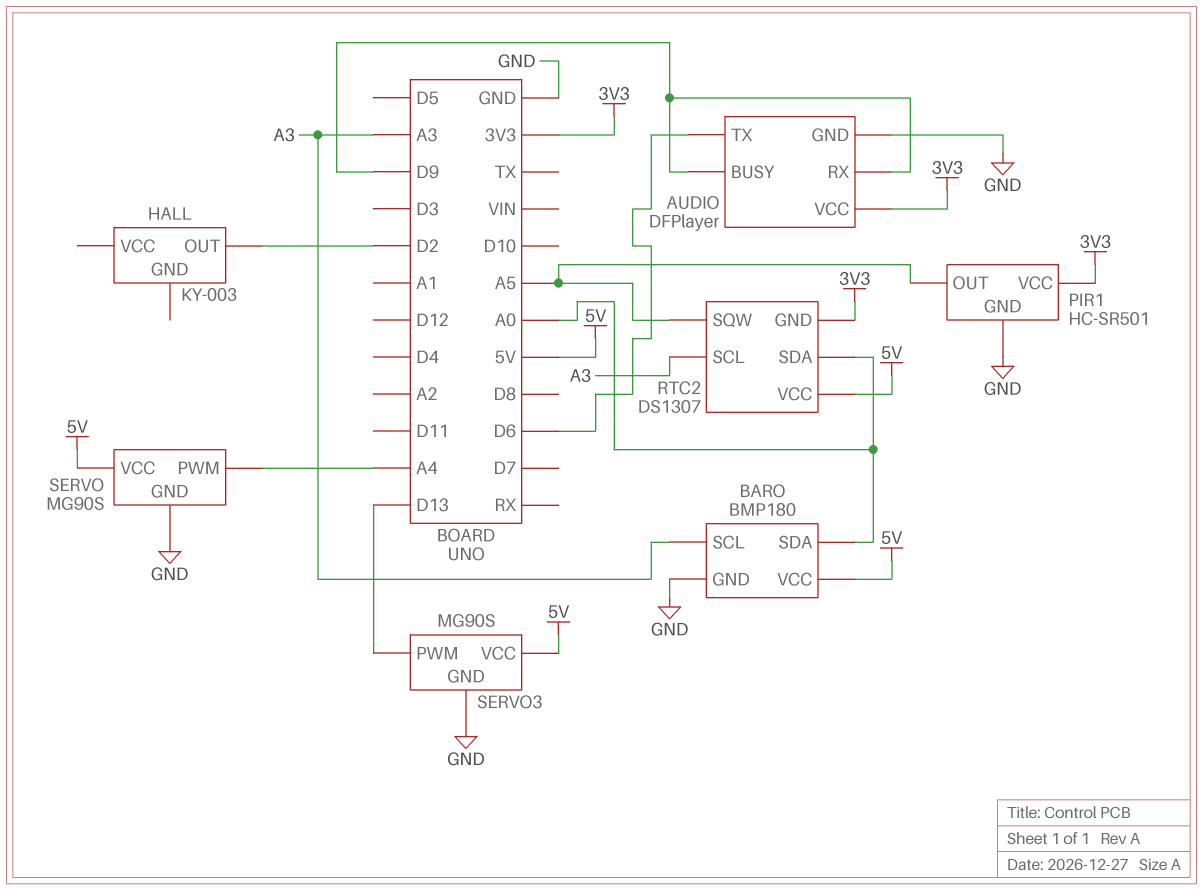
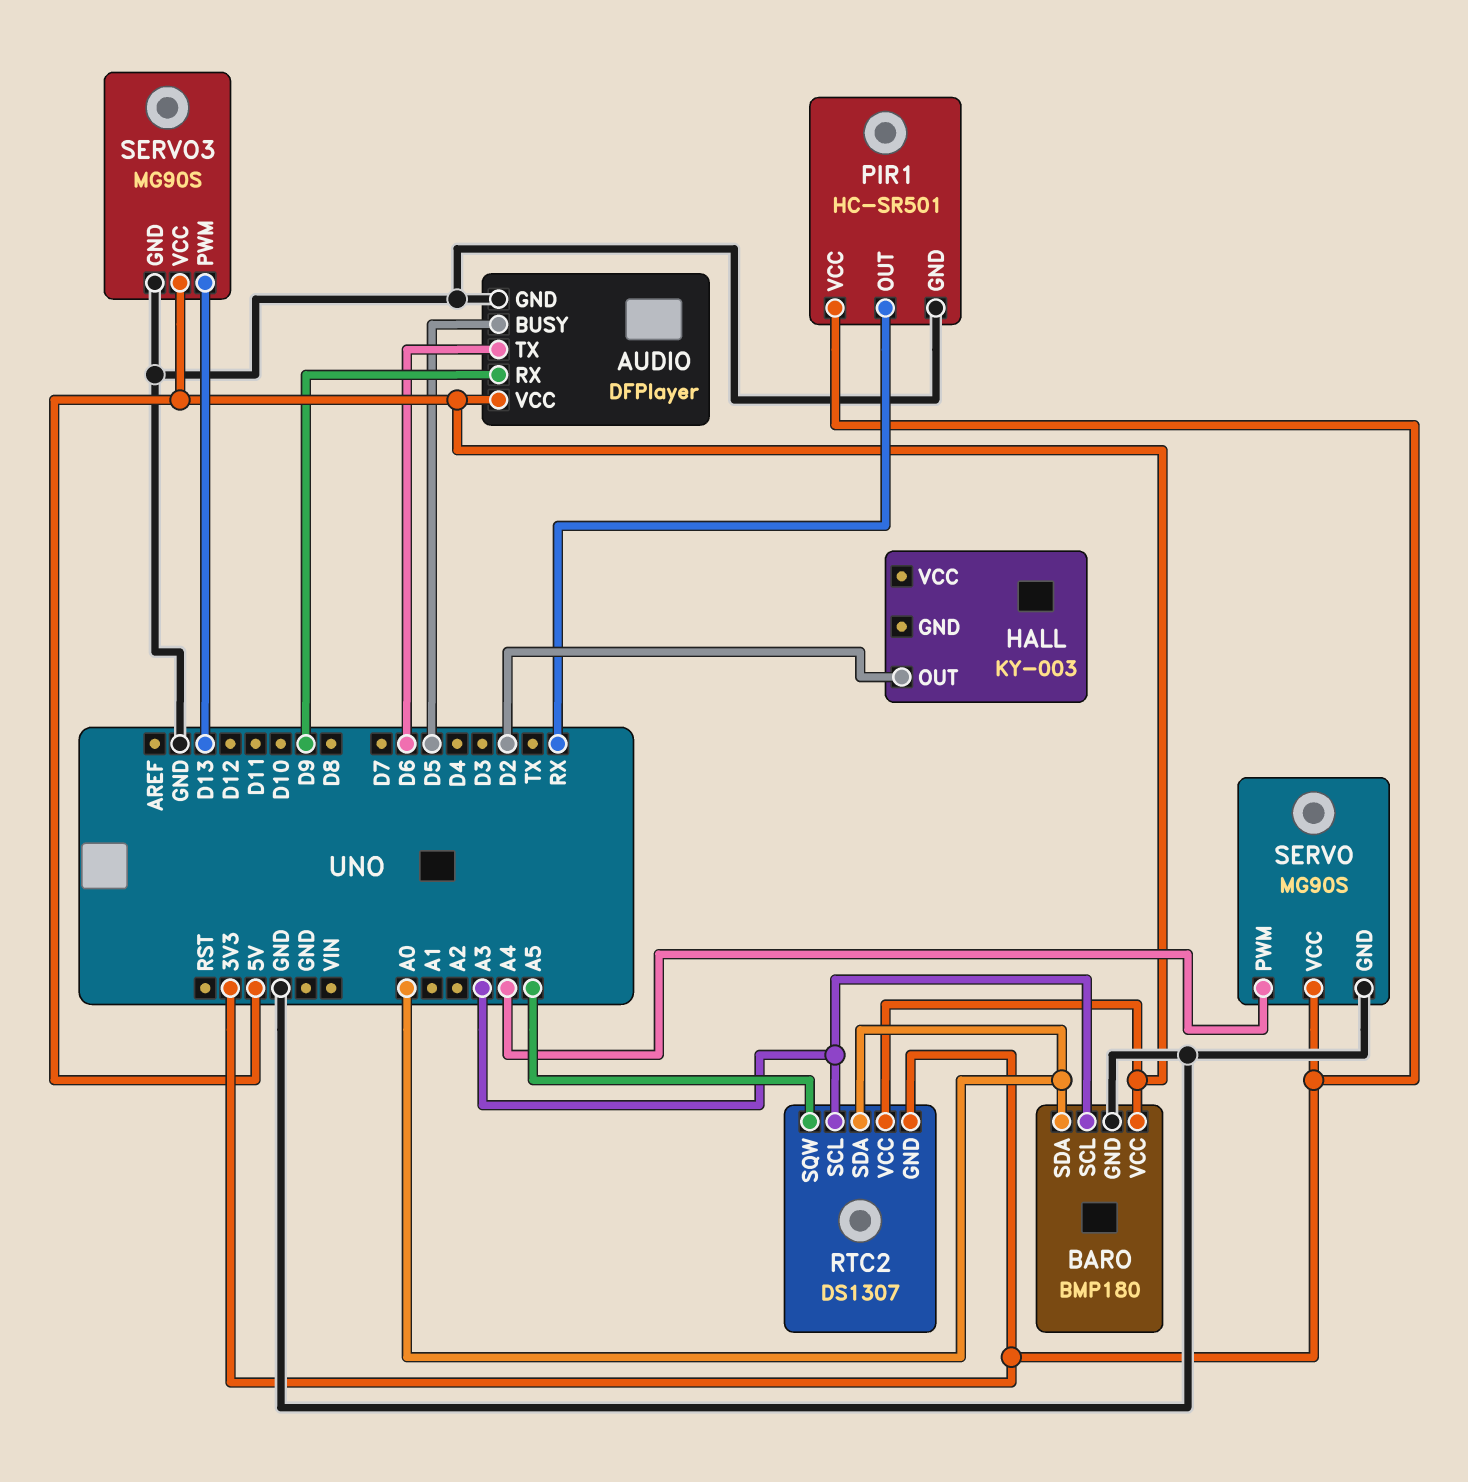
AUDIO pin BUSY: D9 -> D5
AUDIO pin VCC: 3V3 -> 5V
PIR1 pin OUT: A5 -> RX
SERVO pin VCC: 5V -> 3V3

